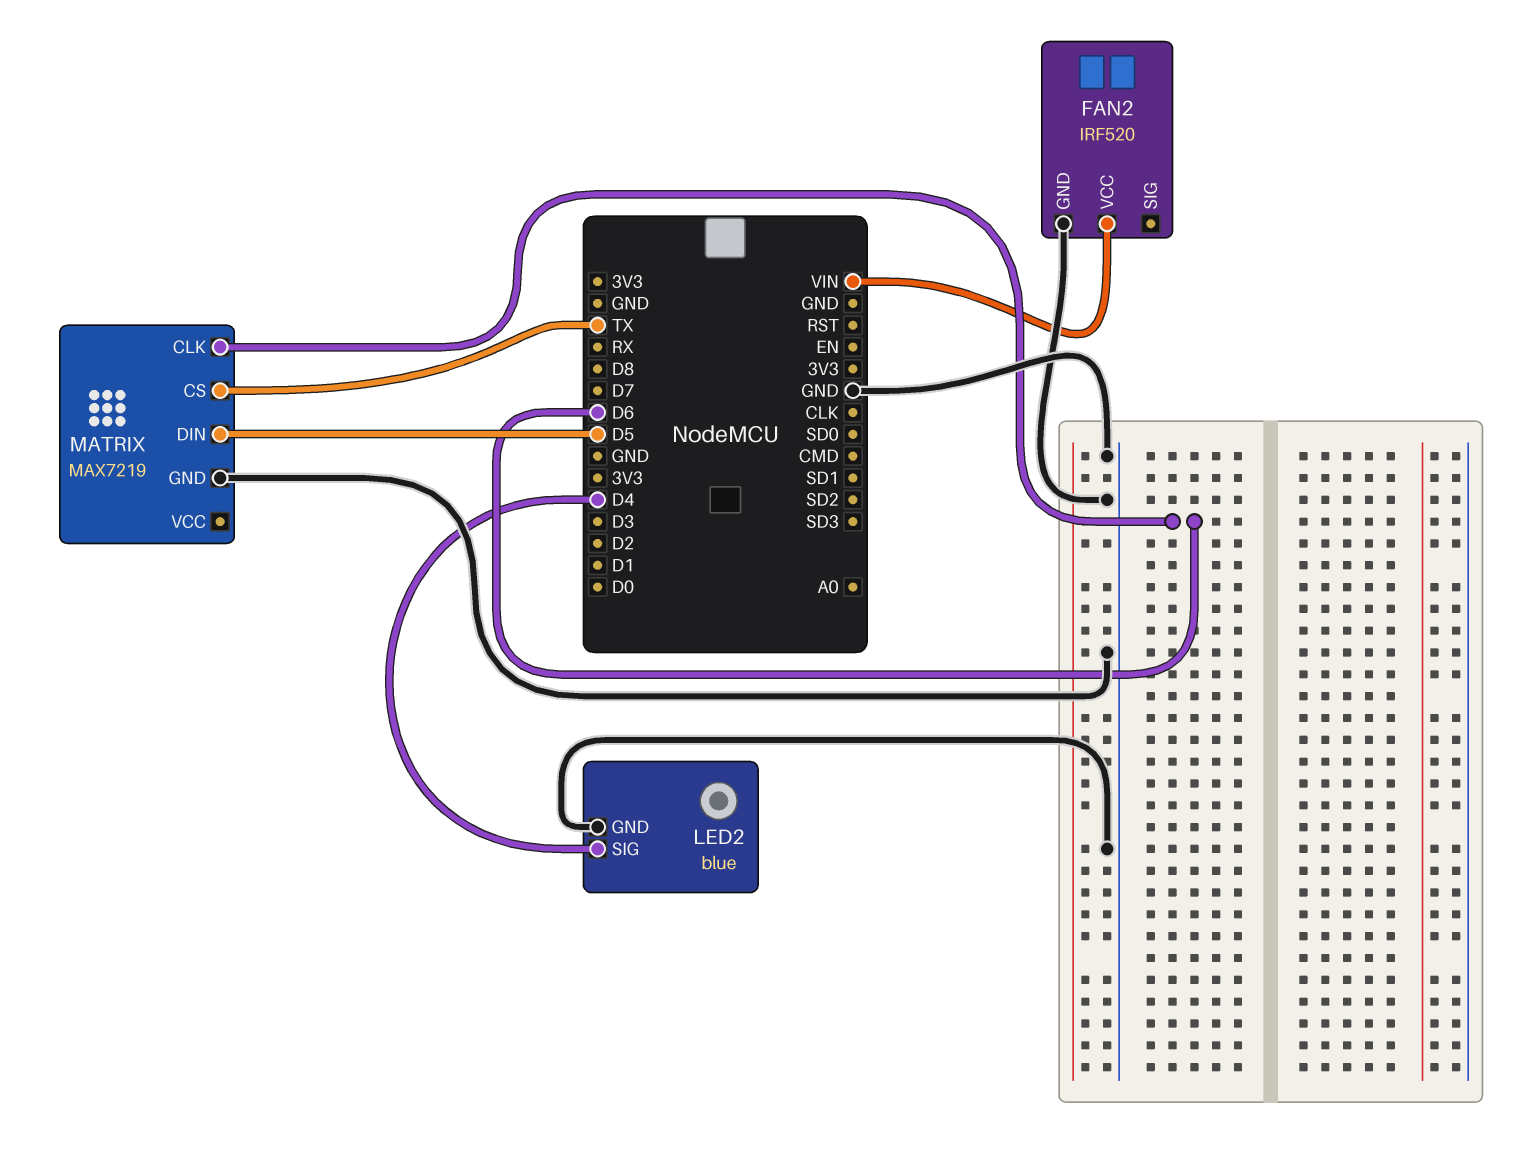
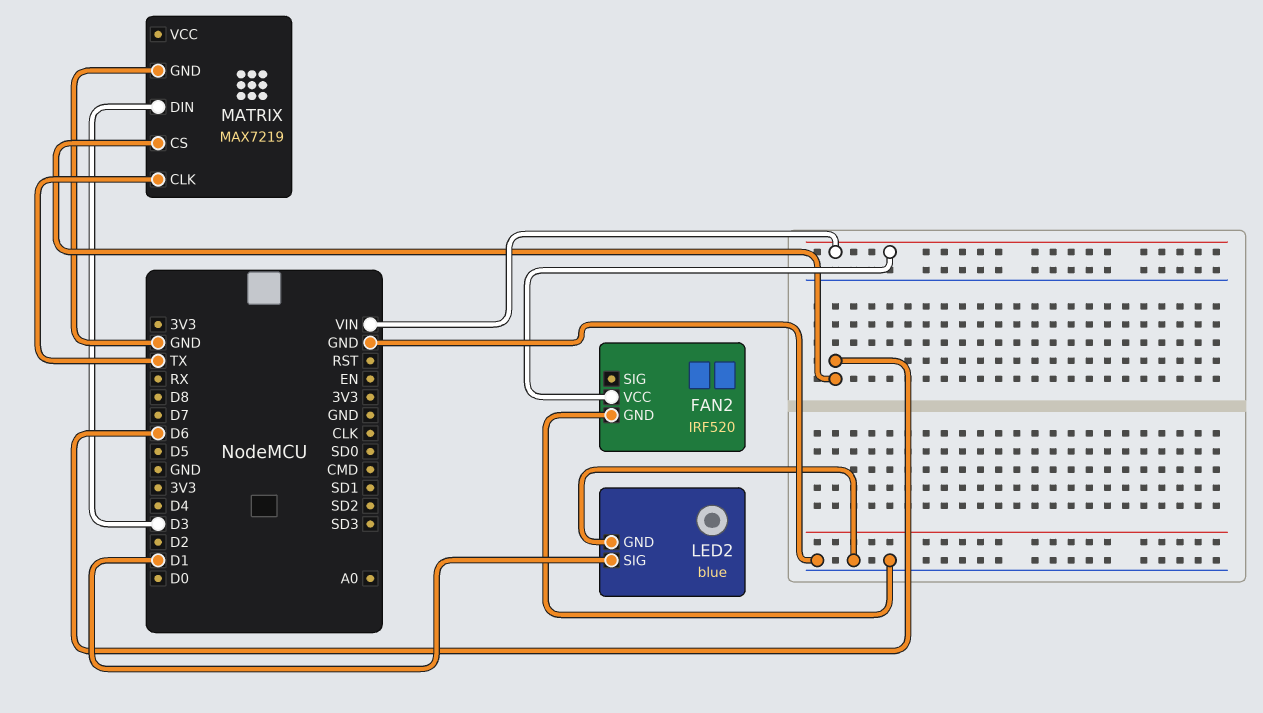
LED2 pin SIG: D4 -> D1
MATRIX pin CLK: D6 -> TX
MATRIX pin CS: TX -> D6
MATRIX pin DIN: D5 -> D3

